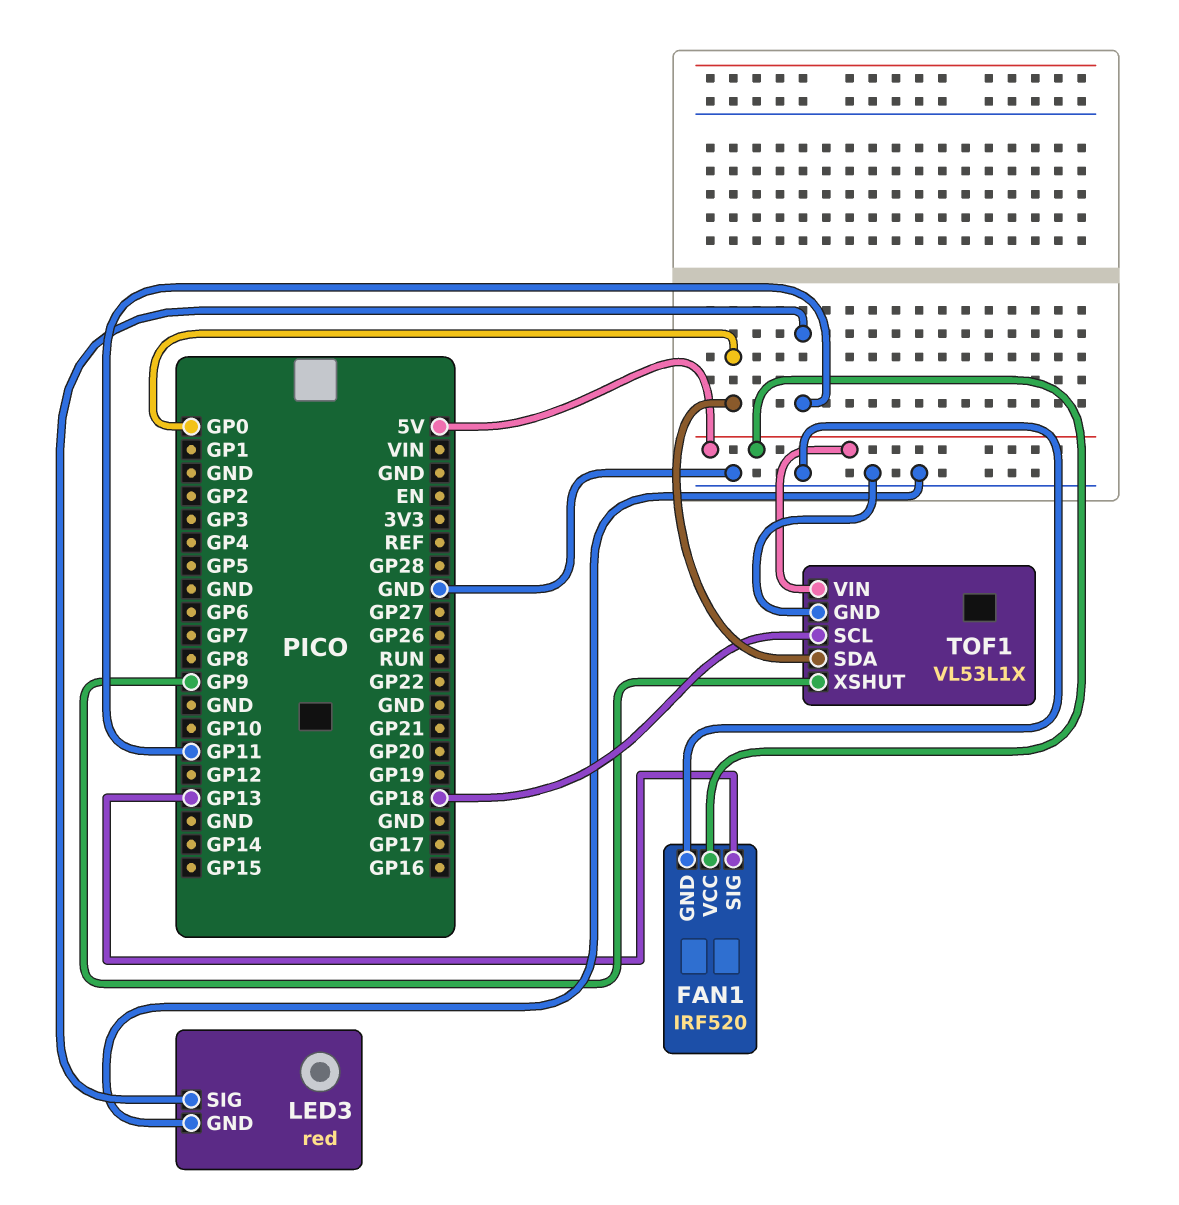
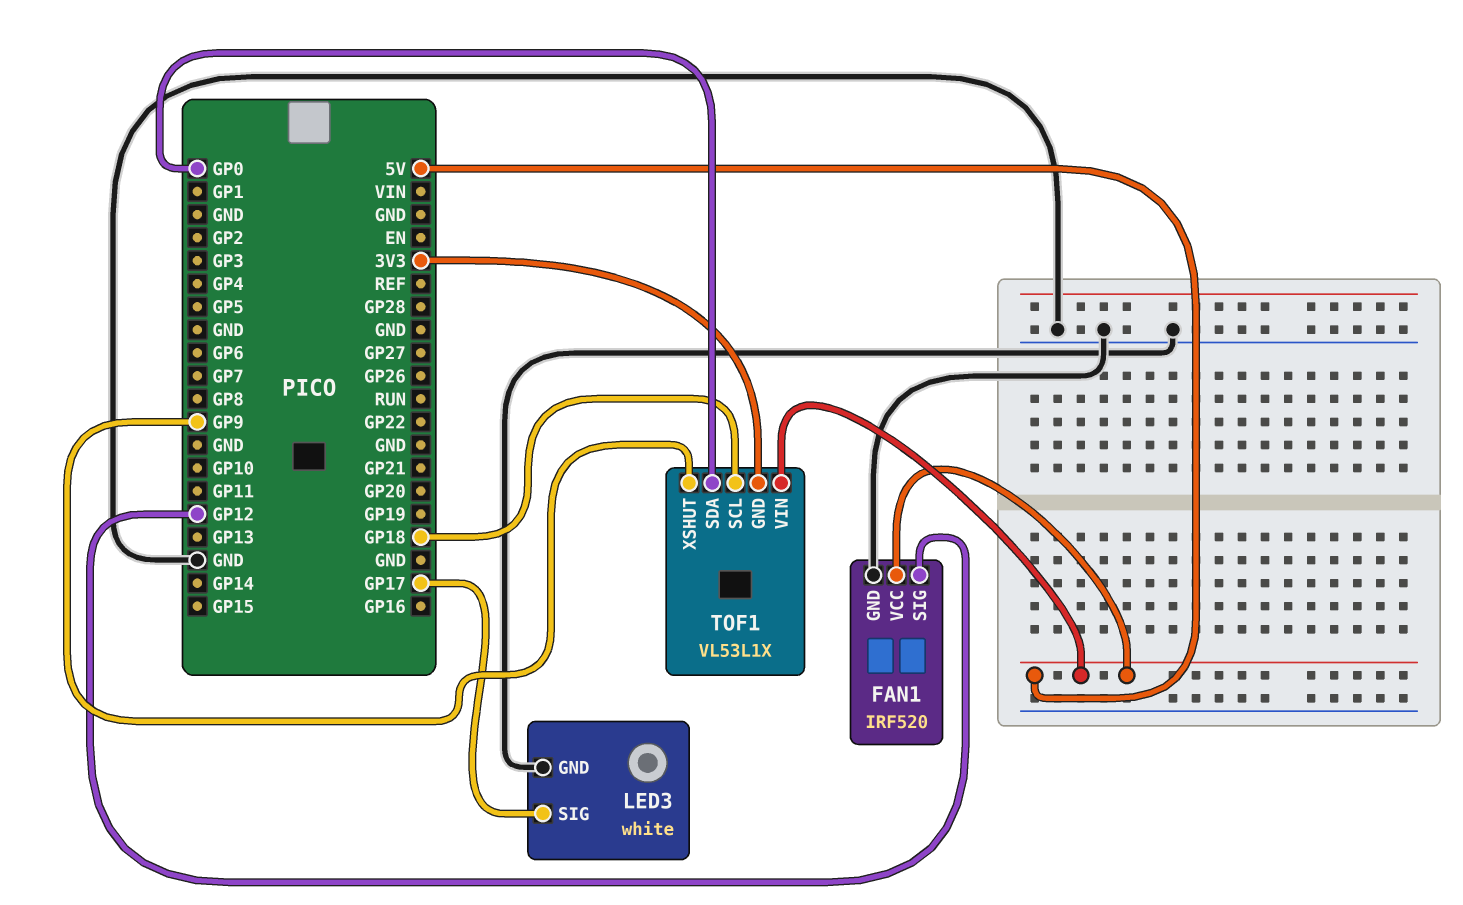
FAN1 pin SIG: GP13 -> GP12
LED3: red -> white
LED3 pin SIG: GP11 -> GP17
TOF1 pin GND: GND -> 3V3

